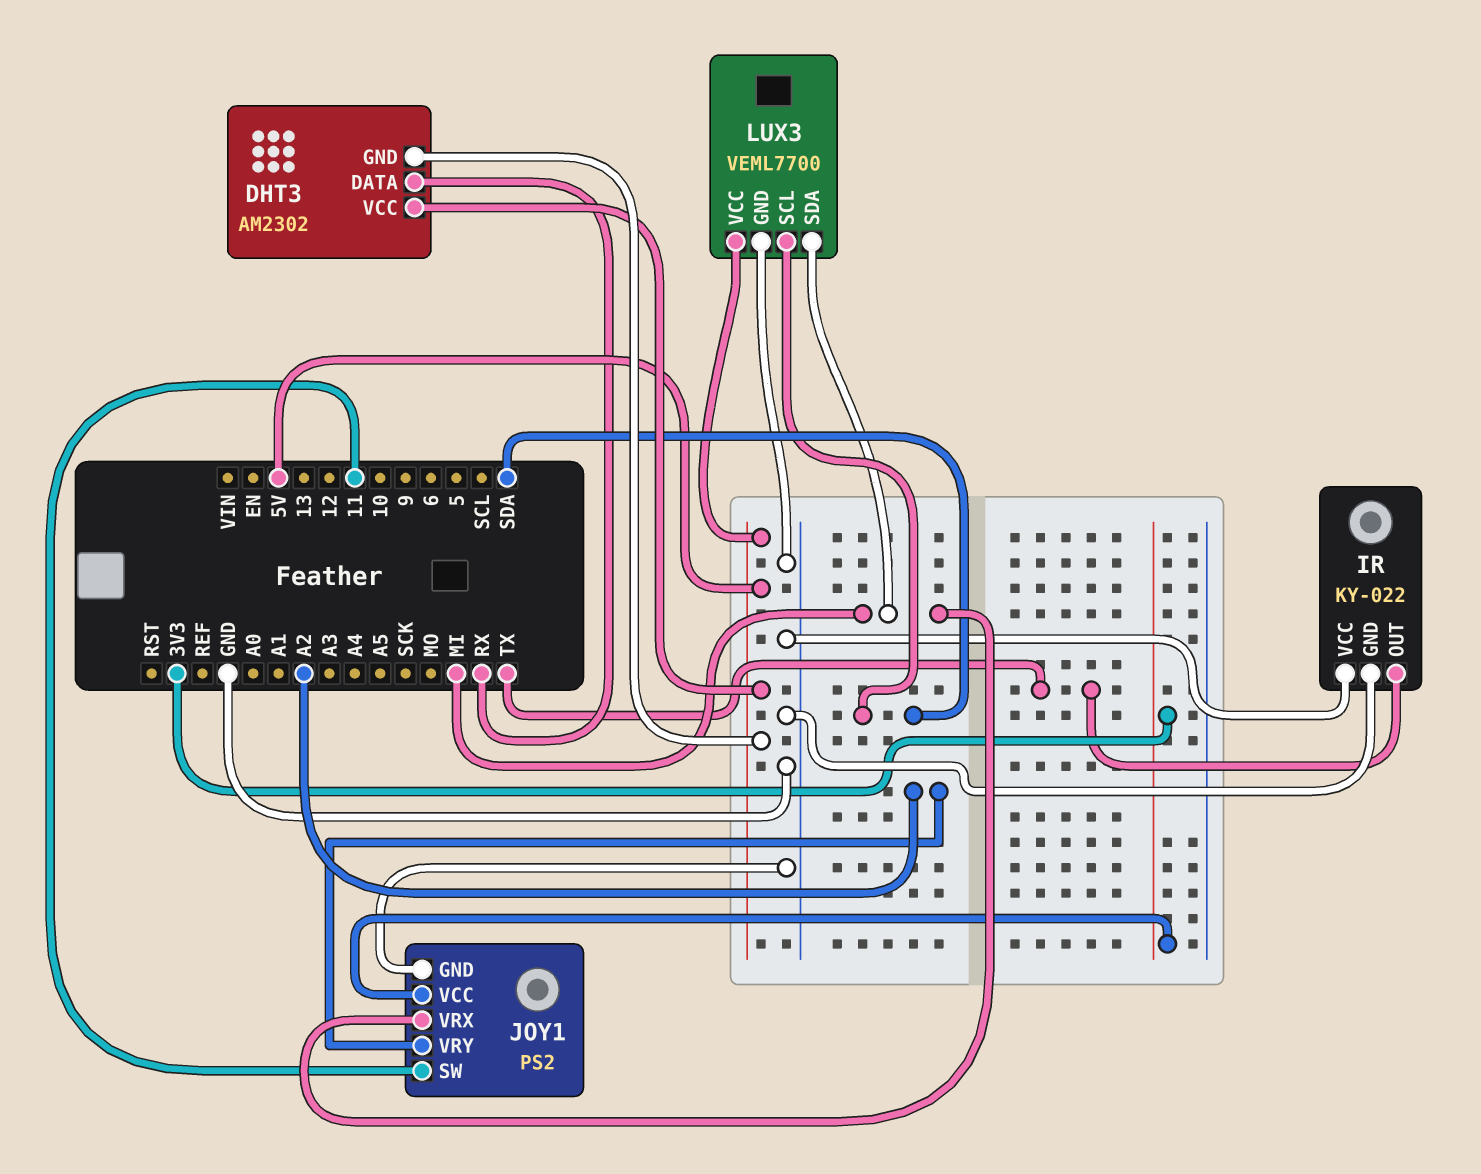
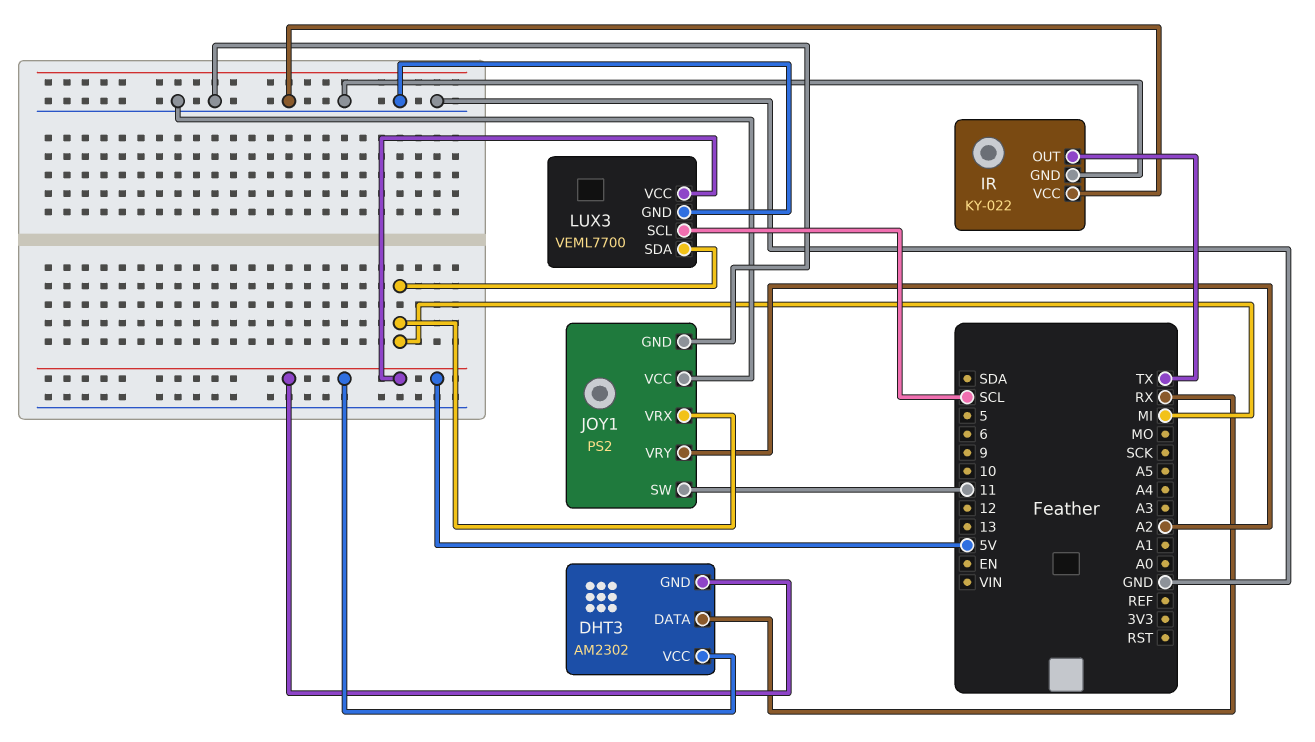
JOY1 pin VCC: 3V3 -> GND
LUX3 pin SCL: SDA -> SCL

